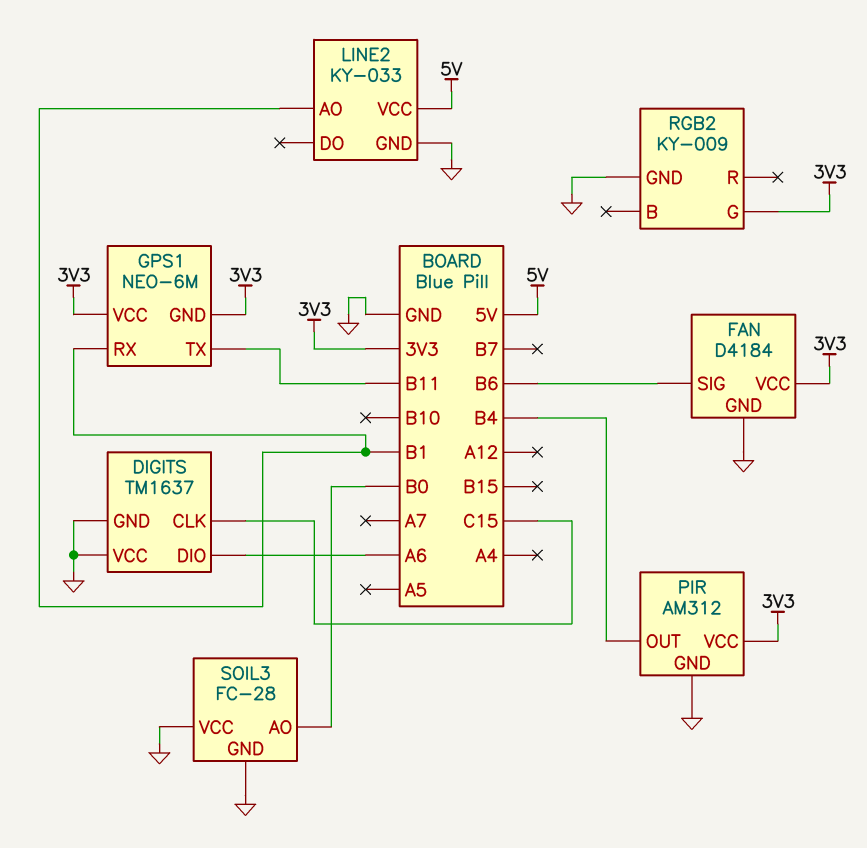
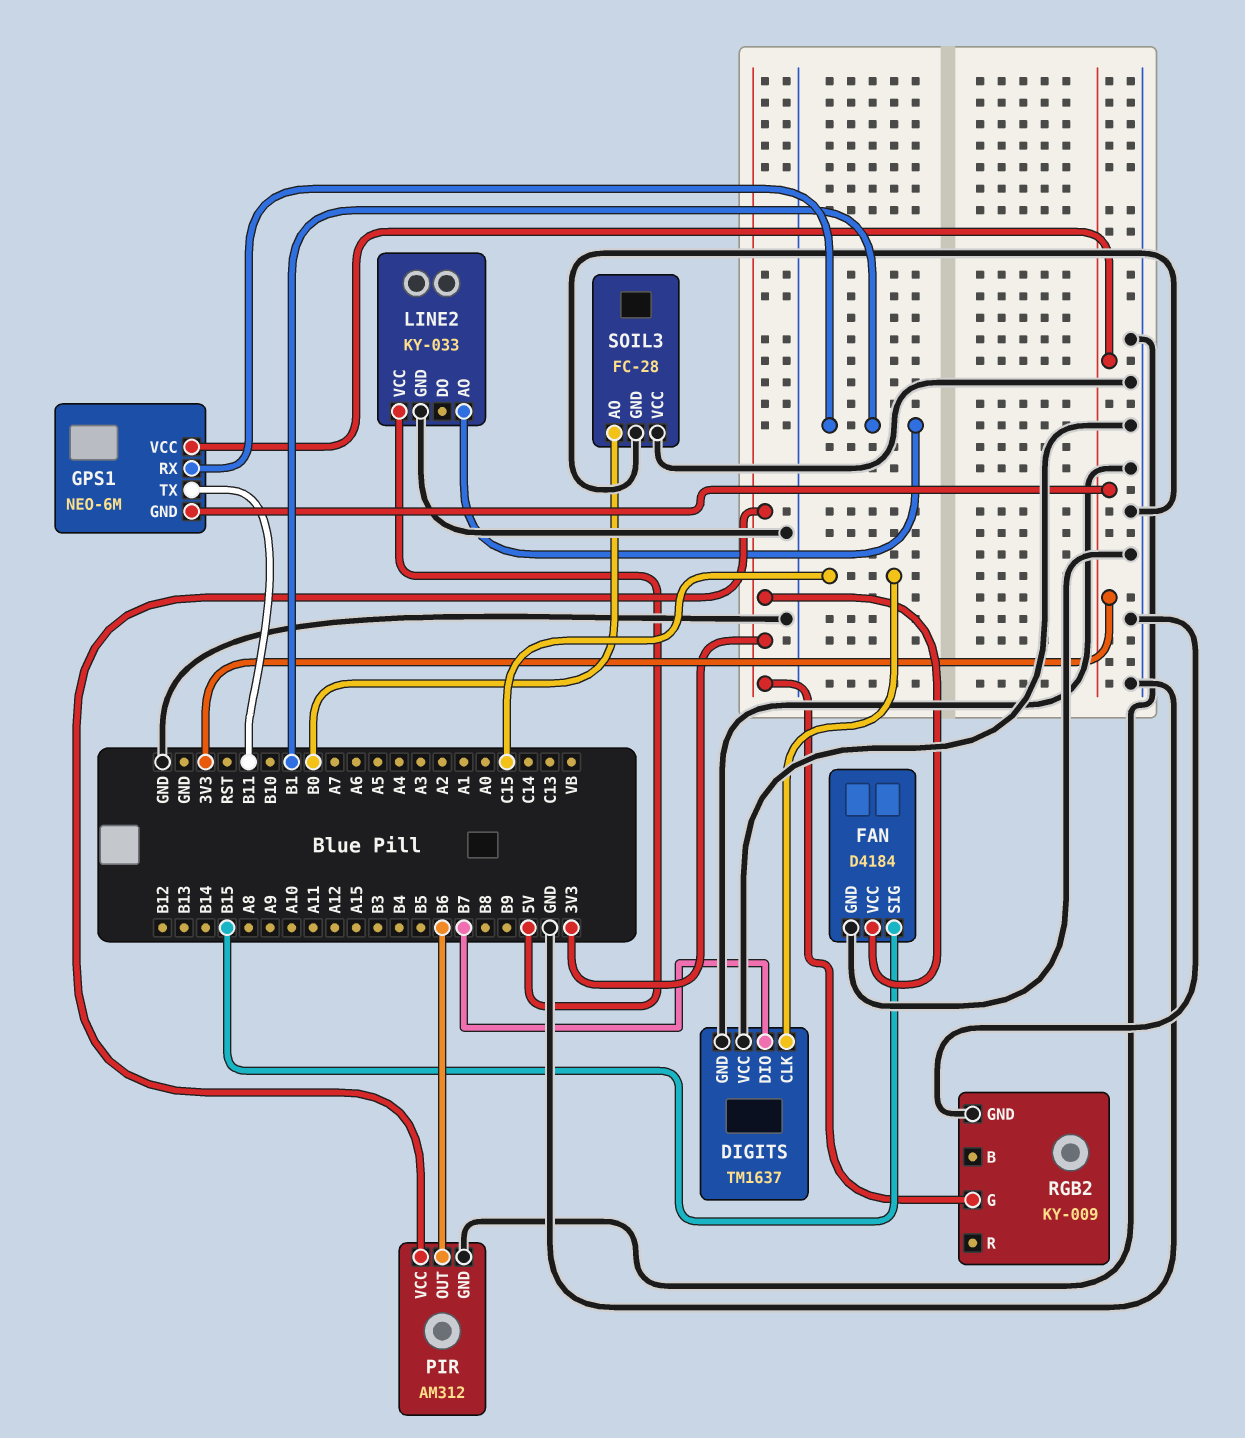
DIGITS pin DIO: A6 -> B7
FAN pin SIG: B6 -> B15
PIR pin OUT: B4 -> B6

